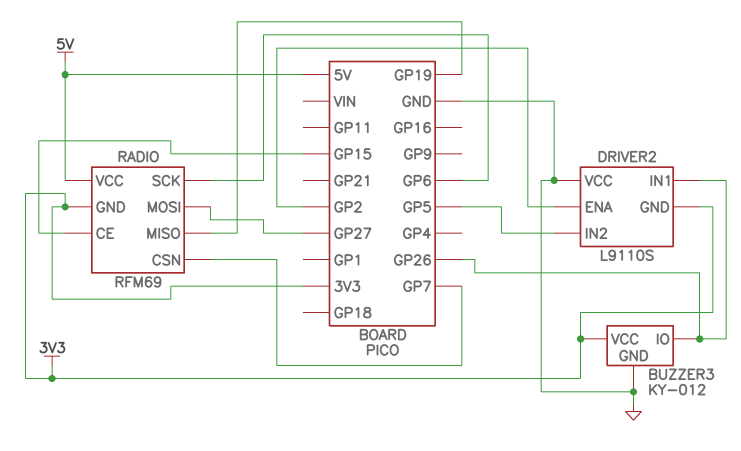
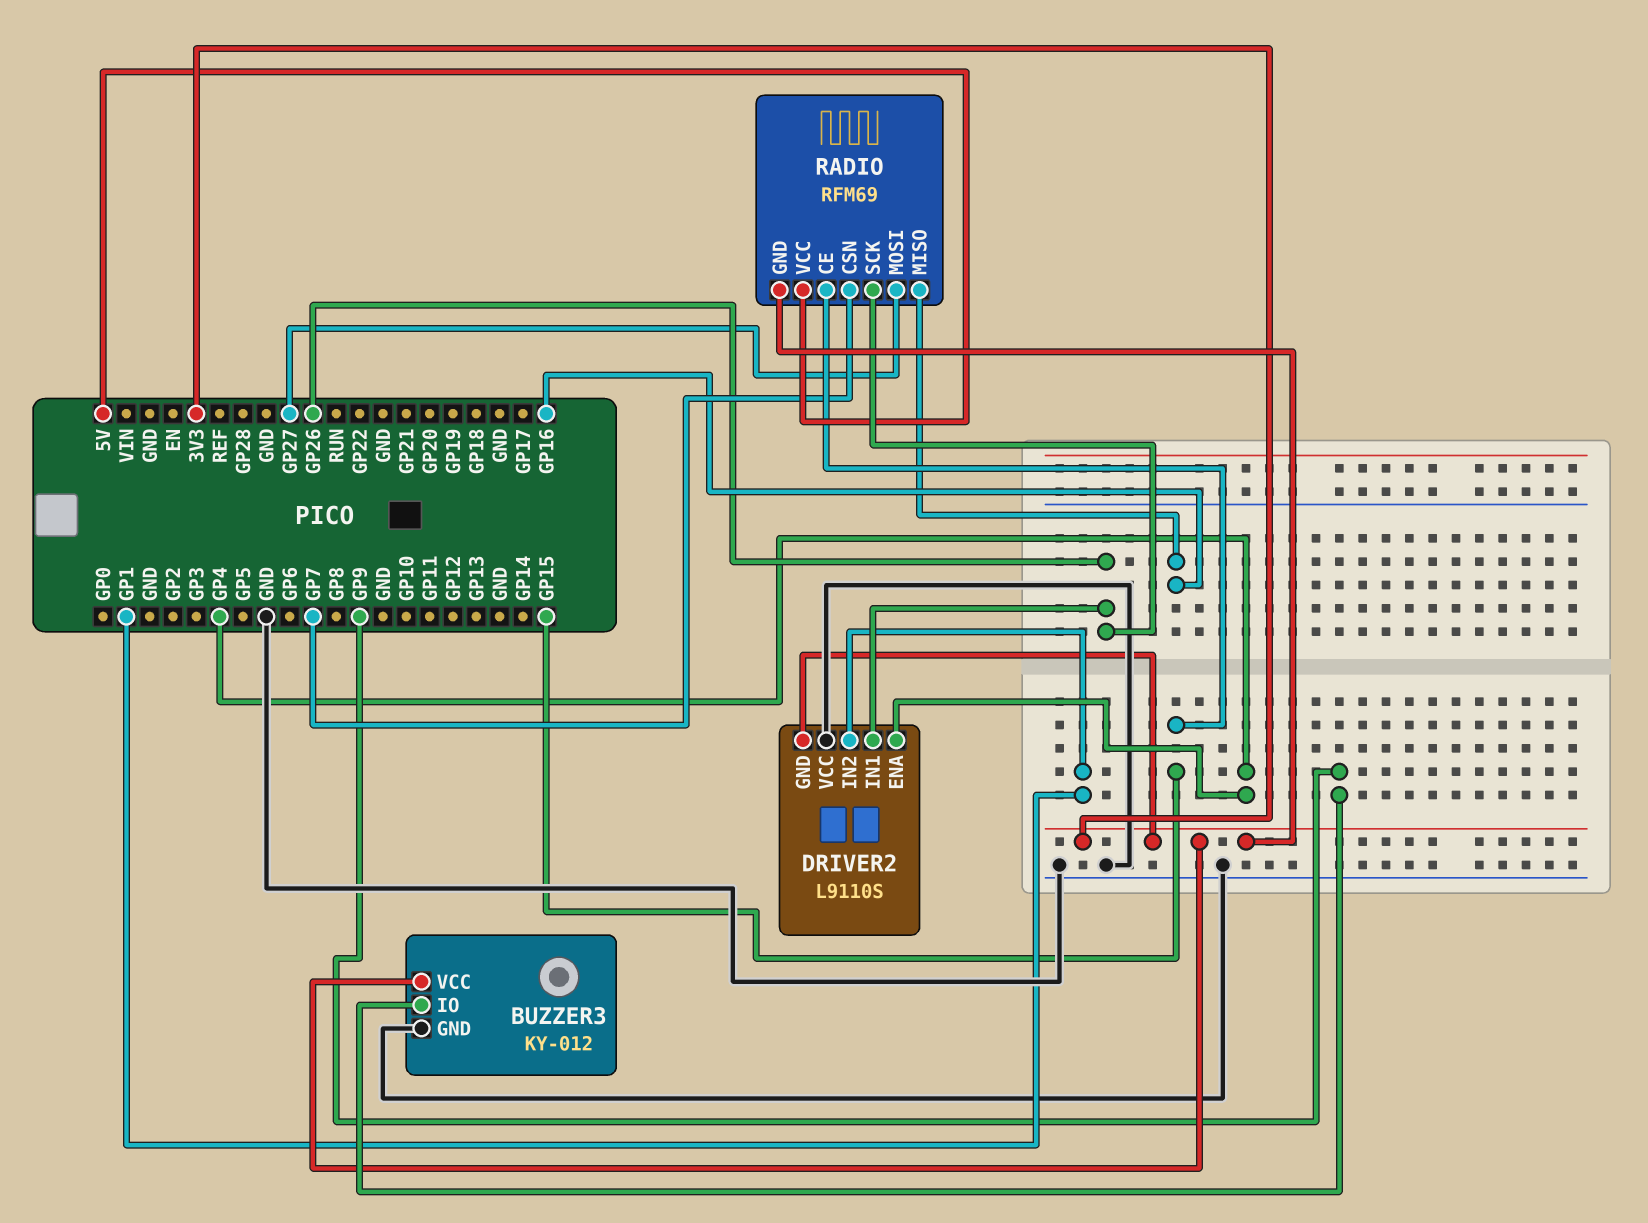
BUZZER3 pin IO: GP26 -> GP9
DRIVER2 pin ENA: GP2 -> GP4
DRIVER2 pin IN2: GP5 -> GP1
RADIO pin MISO: GP19 -> GP16
RADIO pin SCK: GP6 -> GP26

